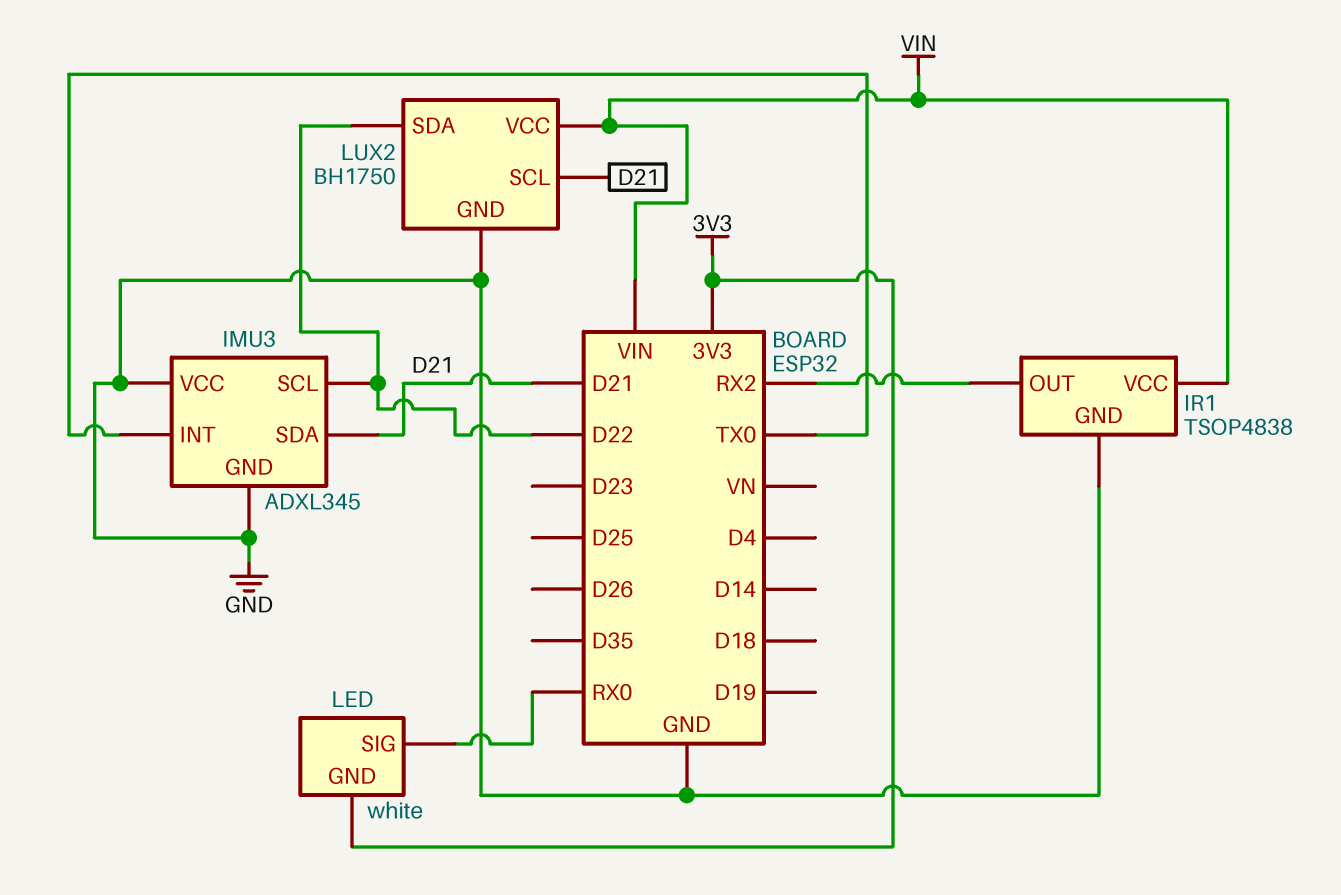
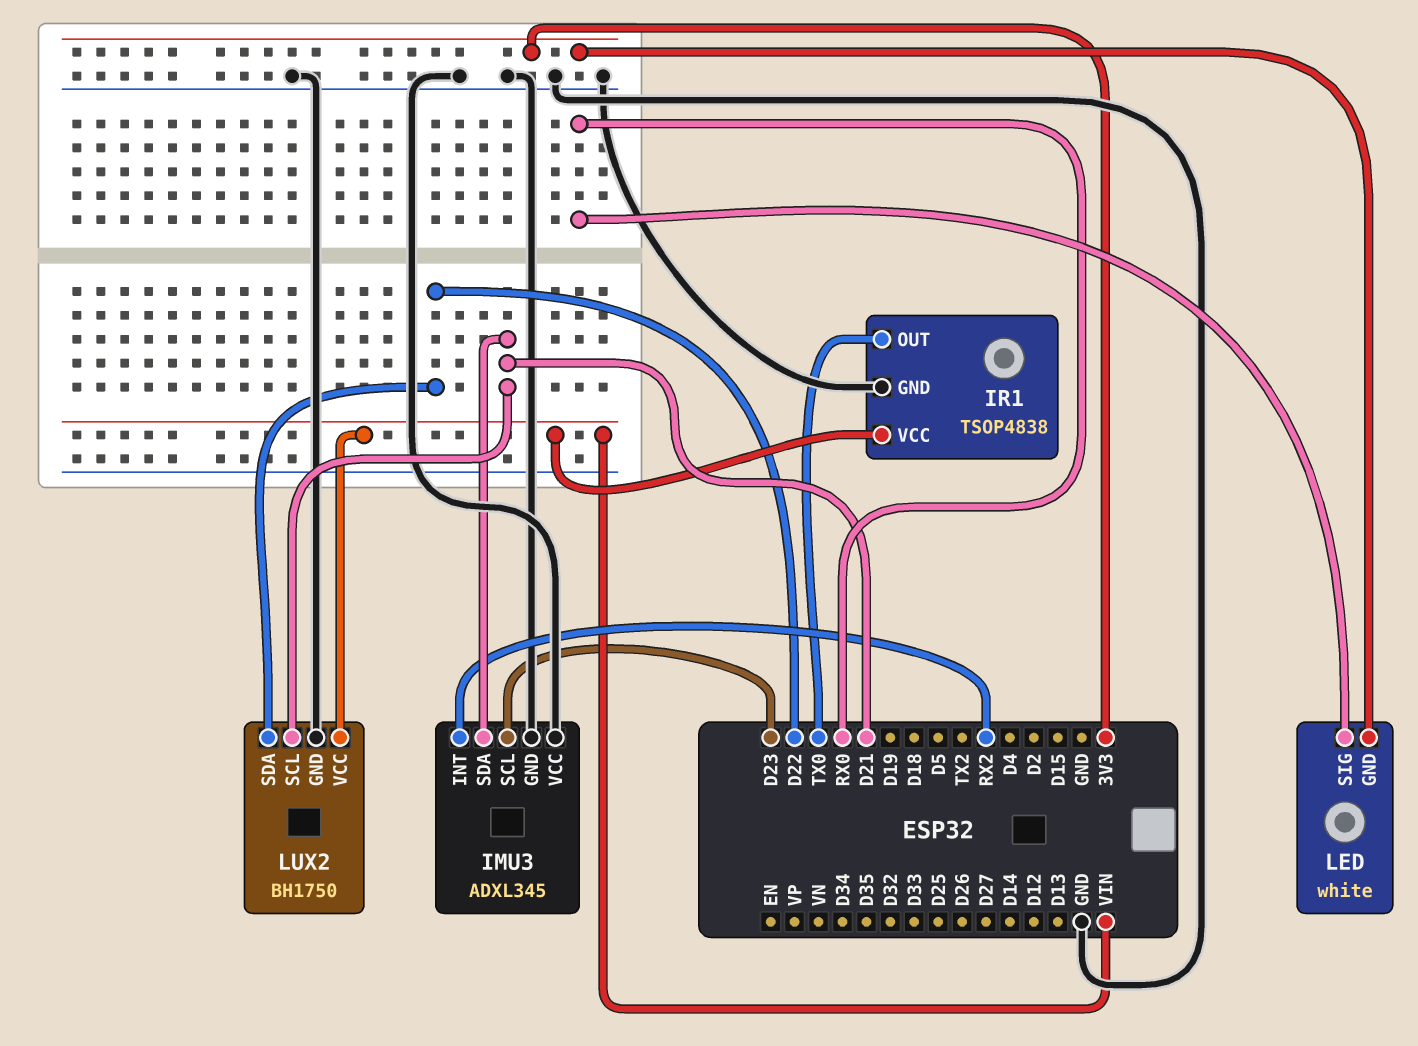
IMU3 pin INT: TX0 -> RX2
IMU3 pin SCL: D22 -> D23
IR1 pin OUT: RX2 -> TX0

